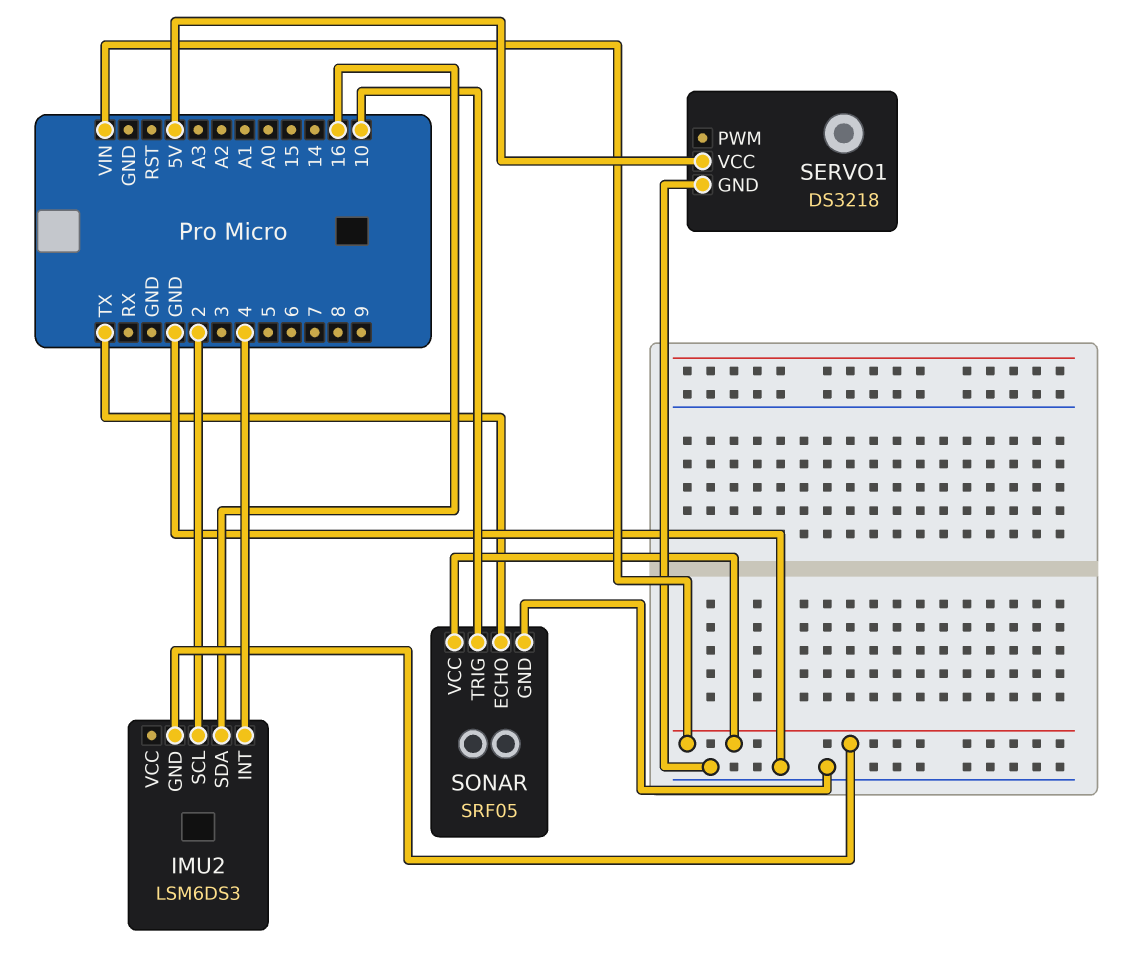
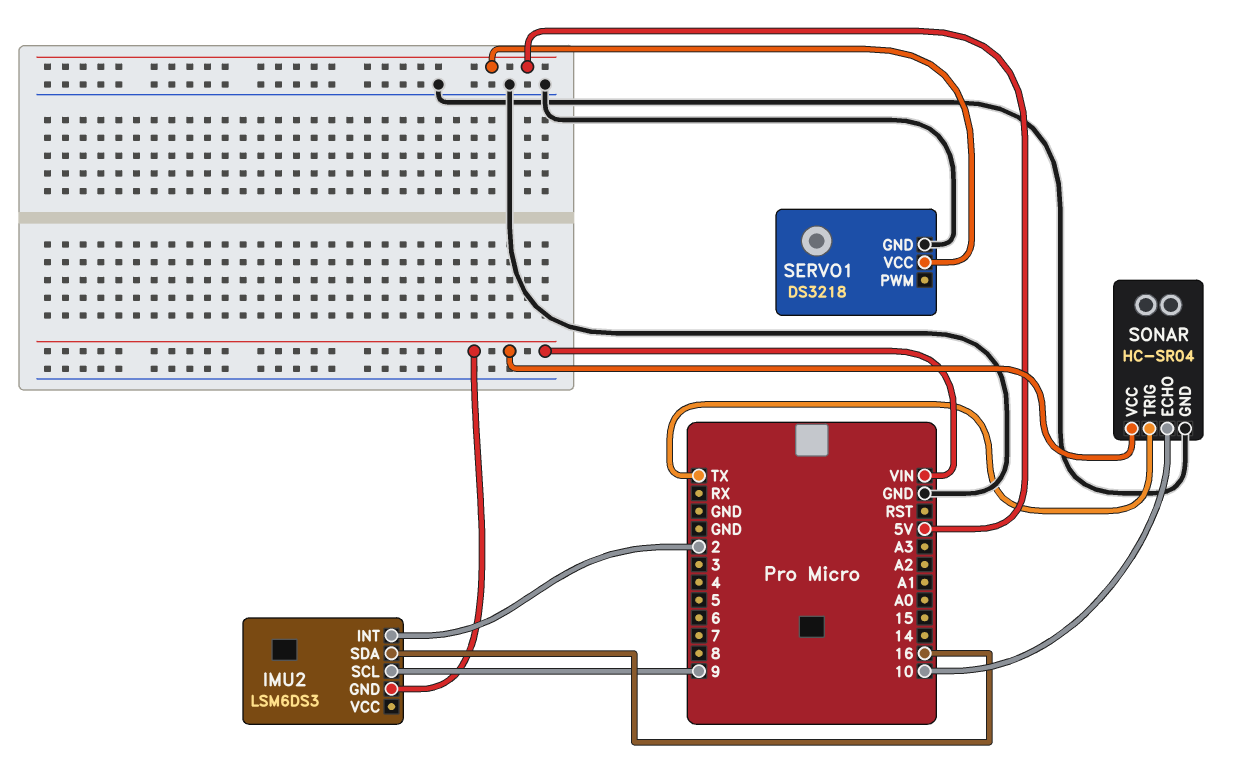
IMU2 pin INT: 4 -> 2
IMU2 pin SCL: 2 -> 9
SONAR: SRF05 -> HC-SR04
SONAR pin ECHO: TX -> 10
SONAR pin TRIG: 10 -> TX

